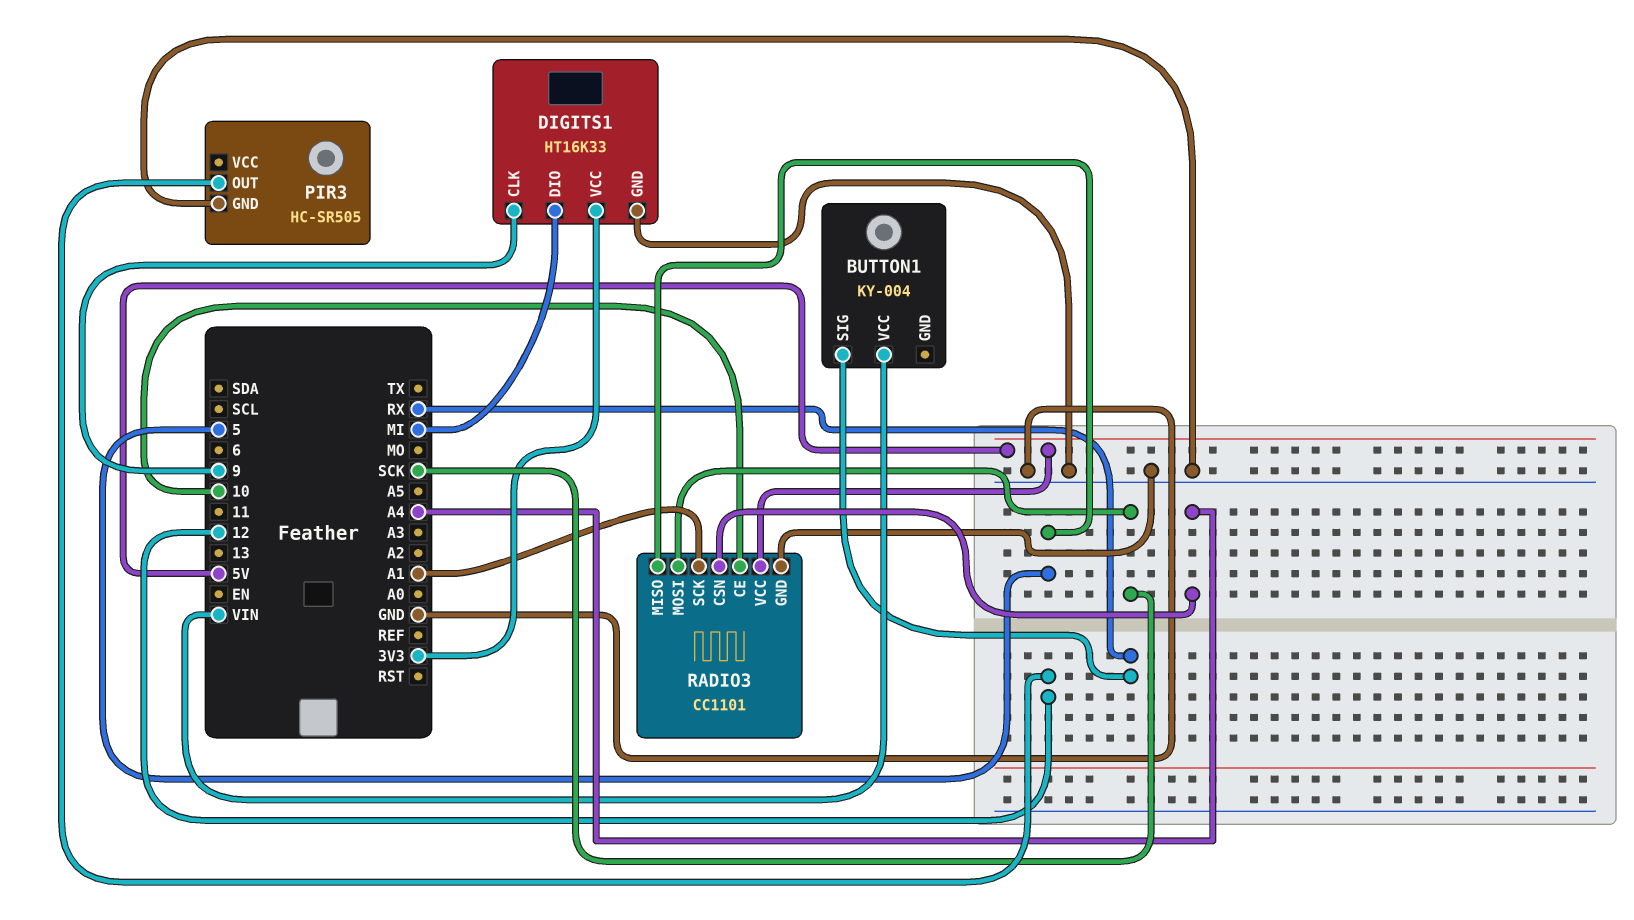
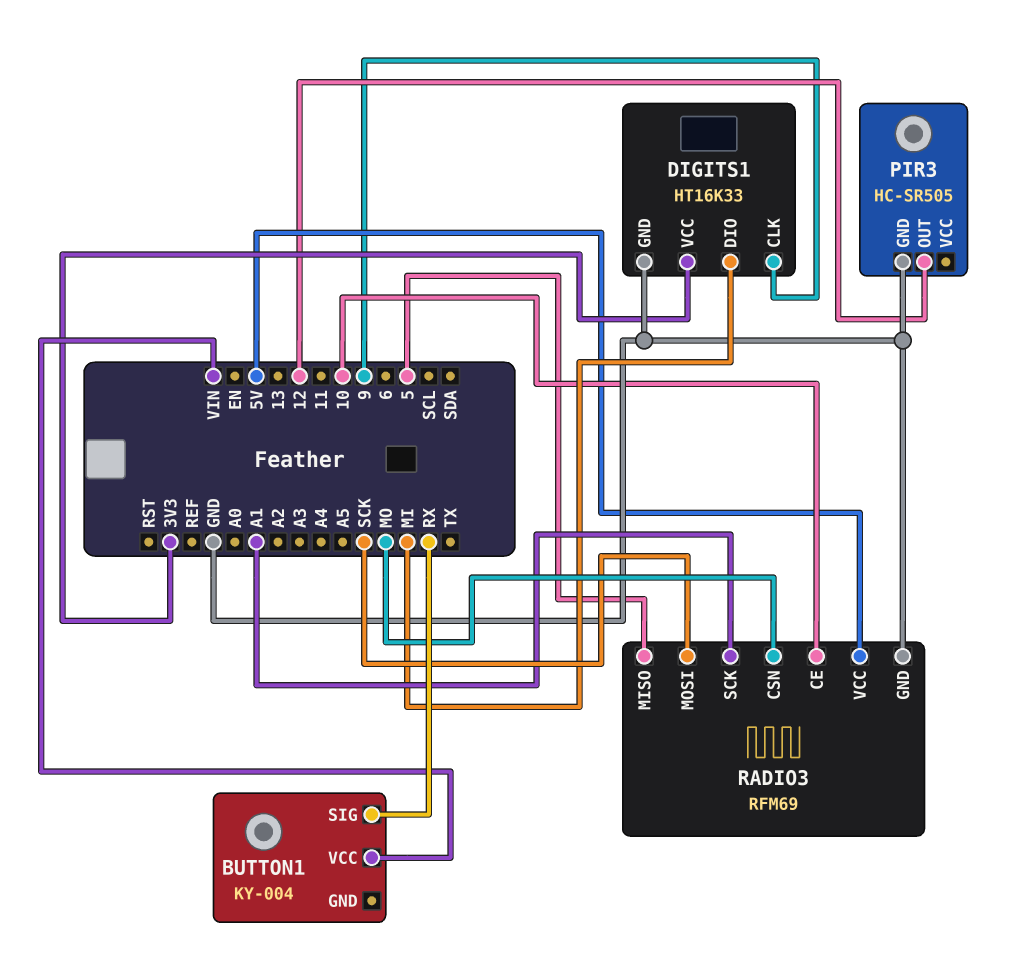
RADIO3: CC1101 -> RFM69
RADIO3 pin CSN: A4 -> MO

